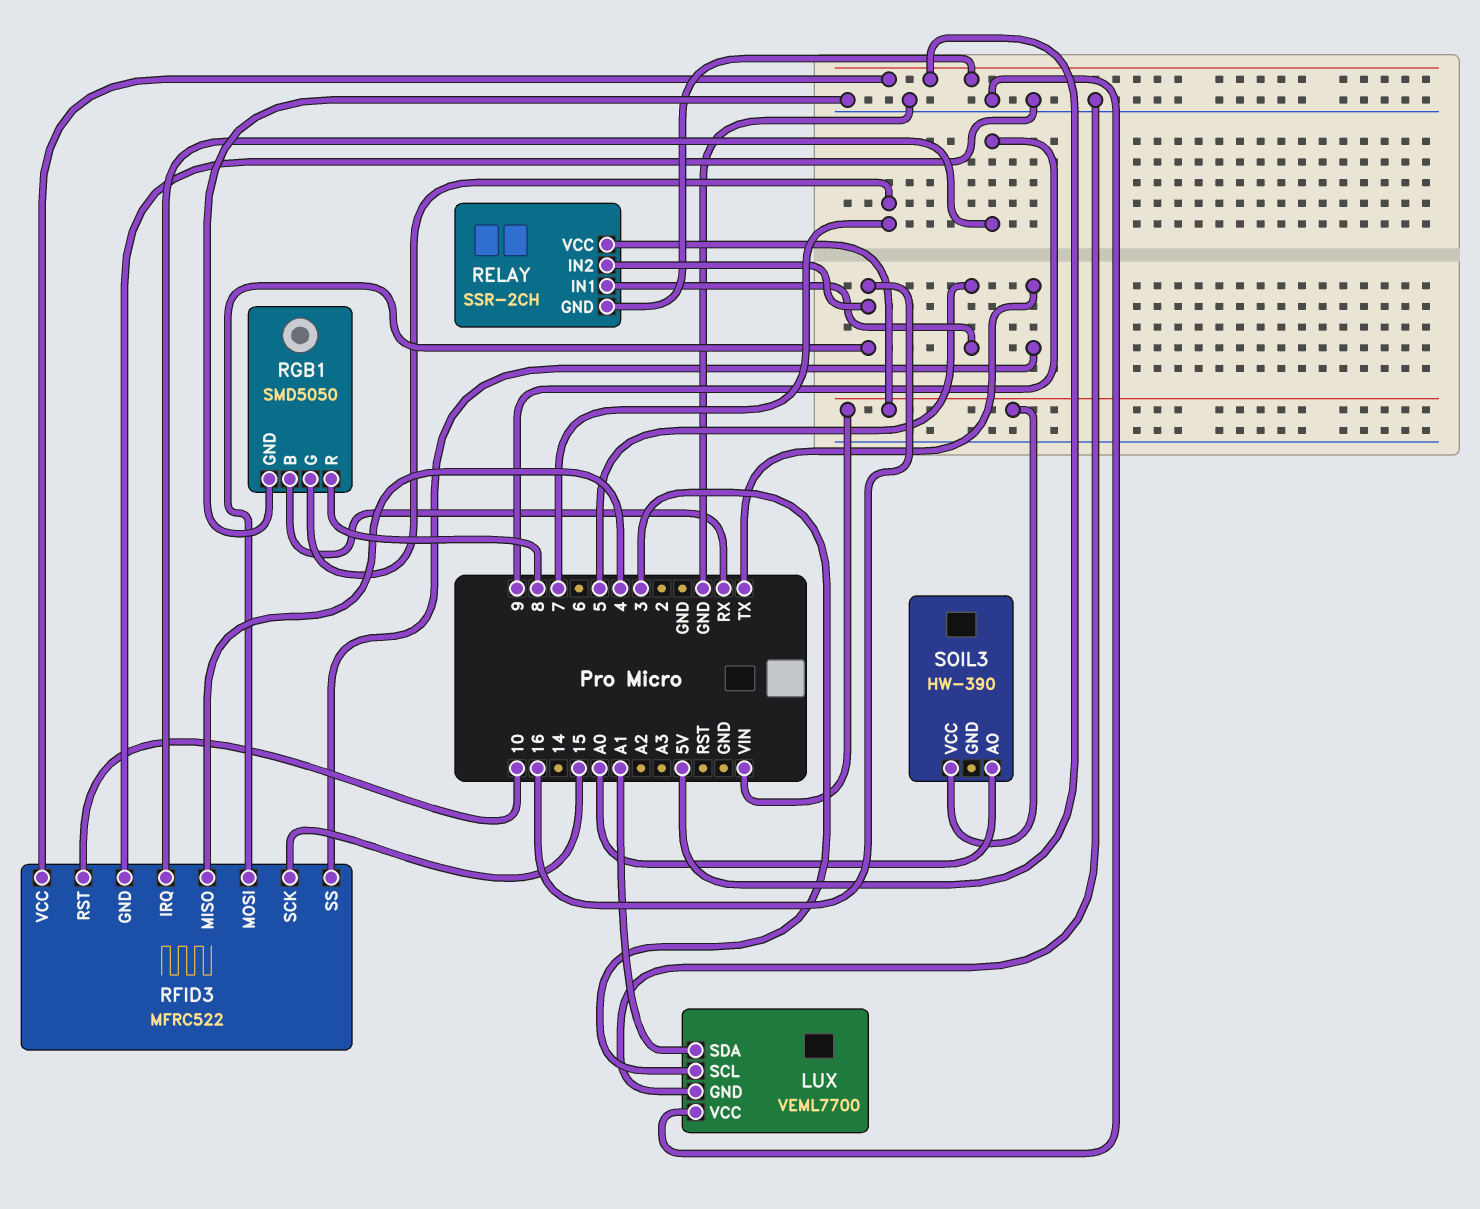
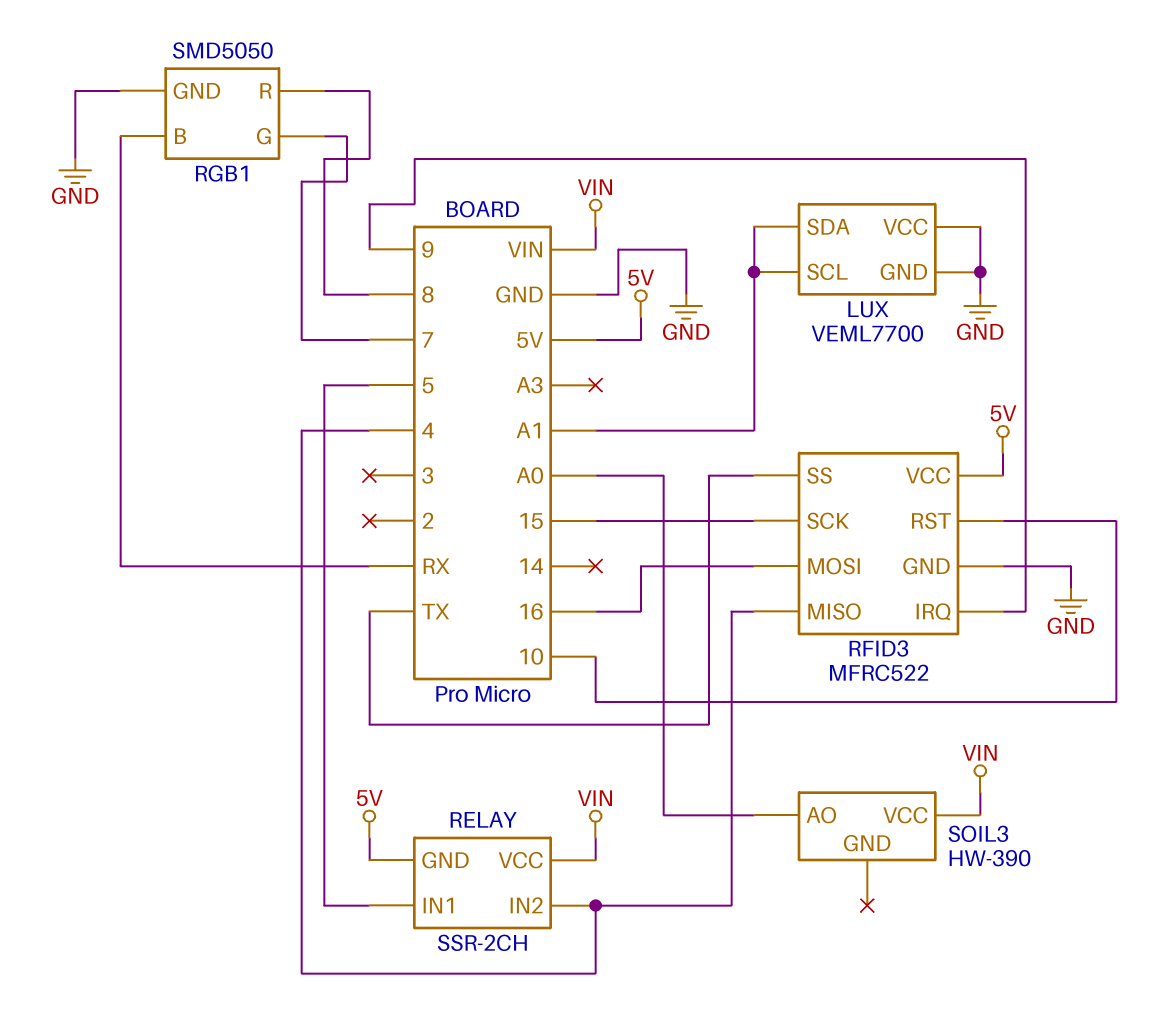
LUX pin SCL: 3 -> A1
RELAY pin IN2: 16 -> 4

